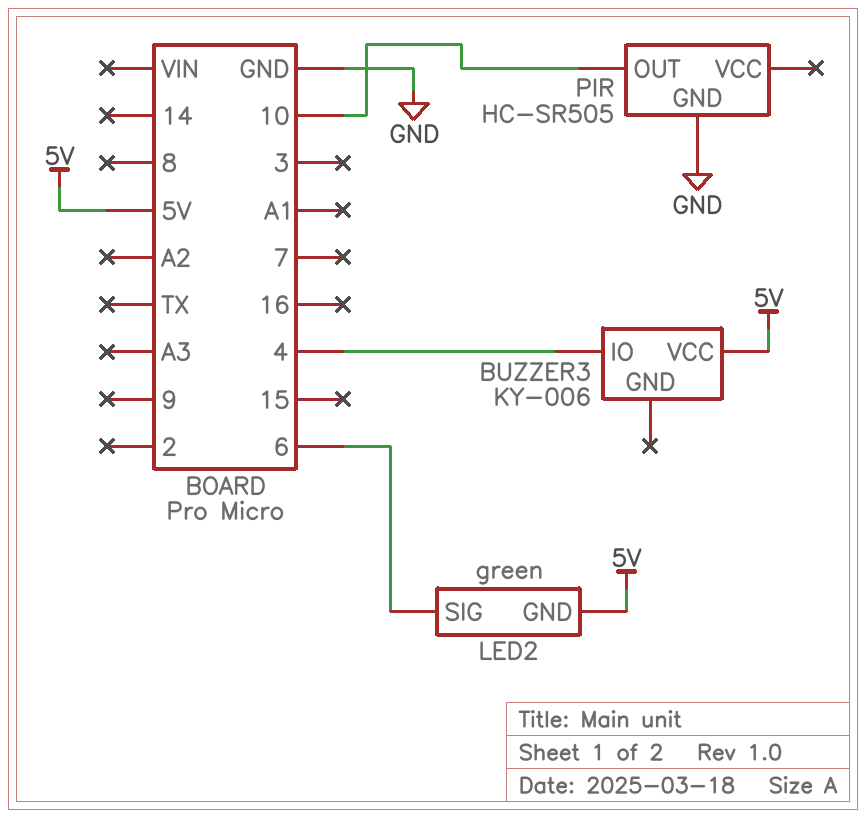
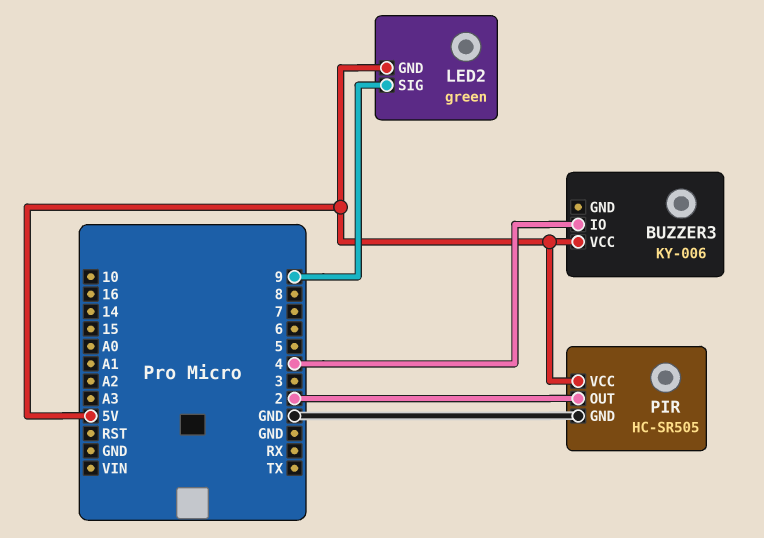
LED2 pin SIG: 6 -> 9
PIR pin OUT: 10 -> 2
PIR pin VCC: none -> 5V

